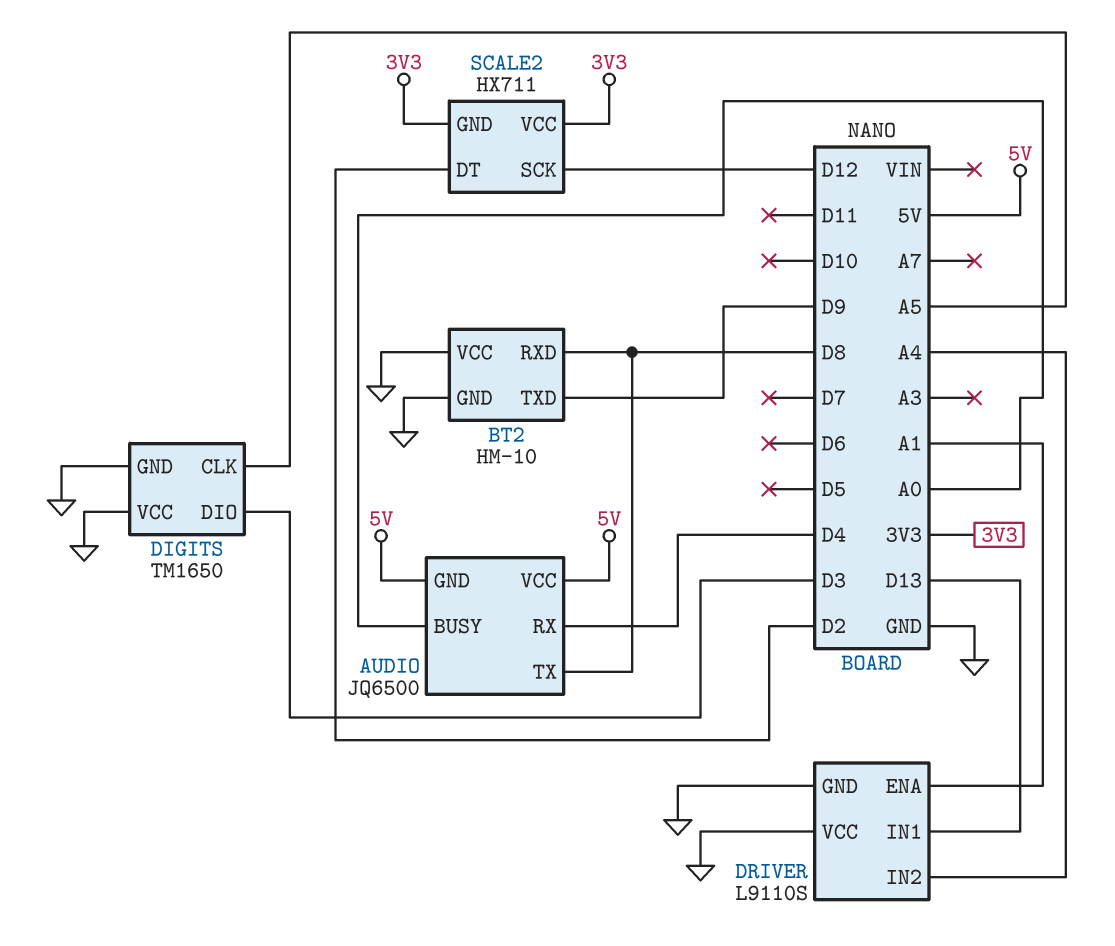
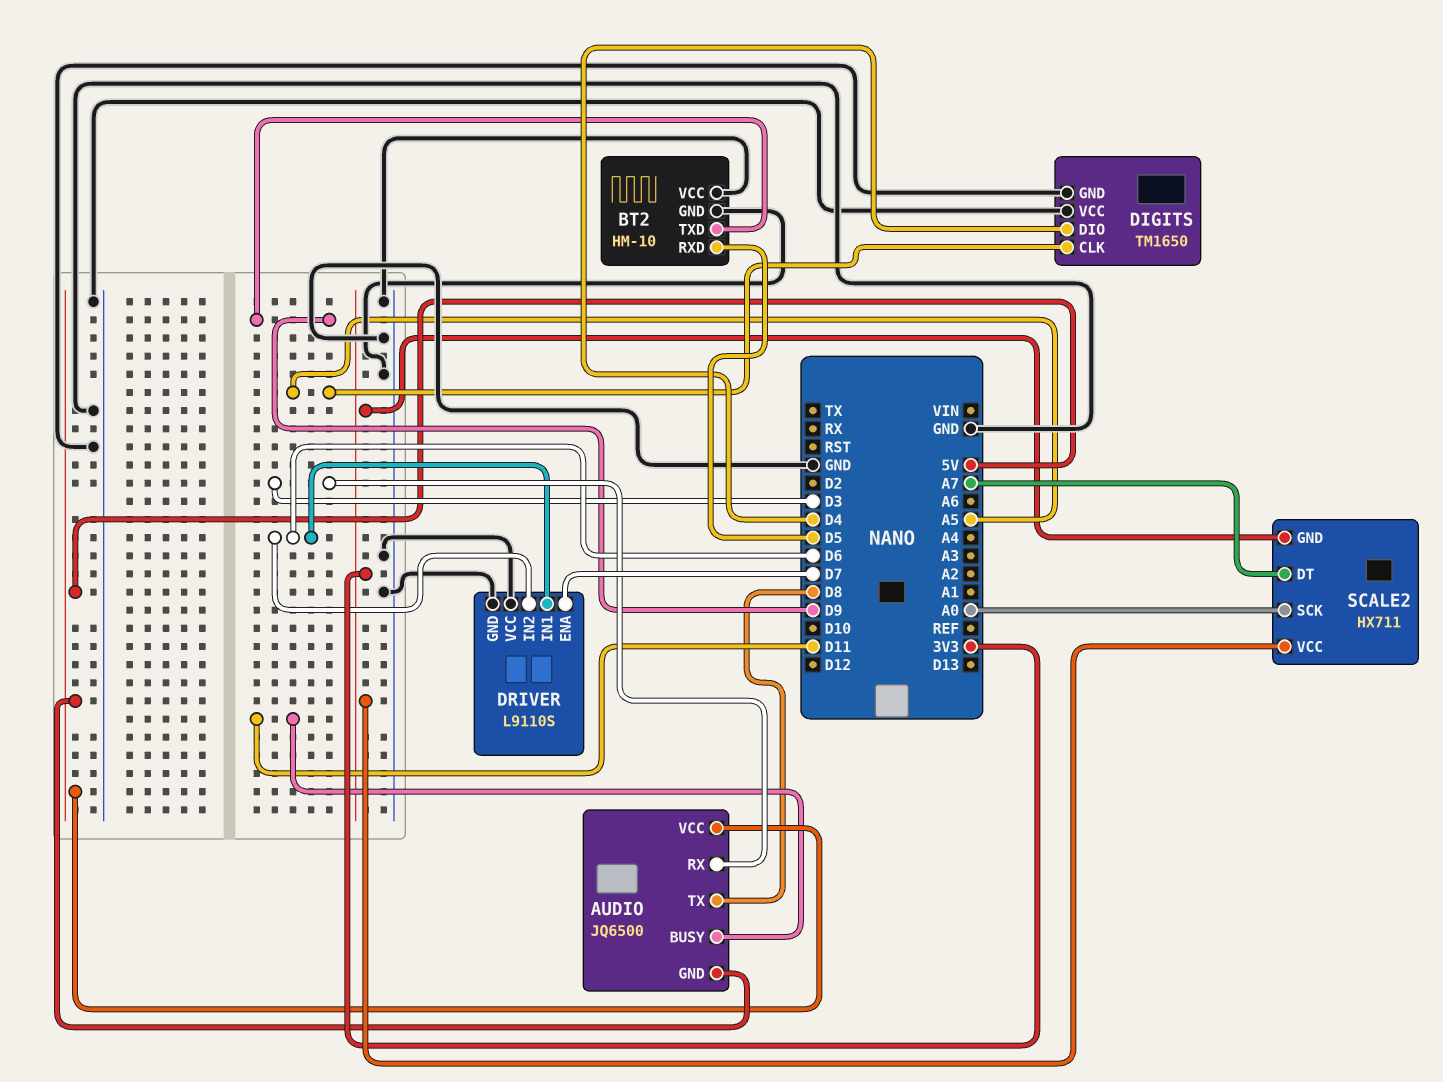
AUDIO pin BUSY: A0 -> D11
AUDIO pin RX: D4 -> D3
BT2 pin RXD: D8 -> D5
DIGITS pin DIO: D3 -> D4
DRIVER pin ENA: A1 -> D7
DRIVER pin IN1: D13 -> D6
DRIVER pin IN2: A4 -> D6
SCALE2 pin DT: D2 -> A7
SCALE2 pin SCK: D12 -> A0

